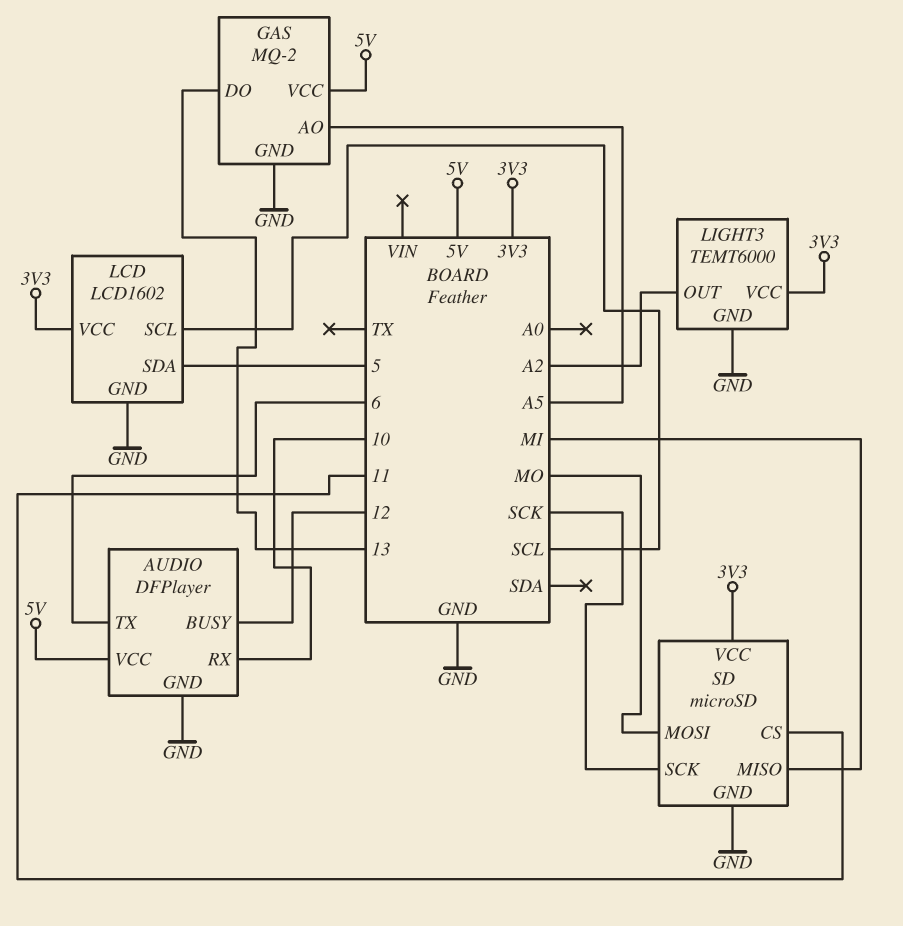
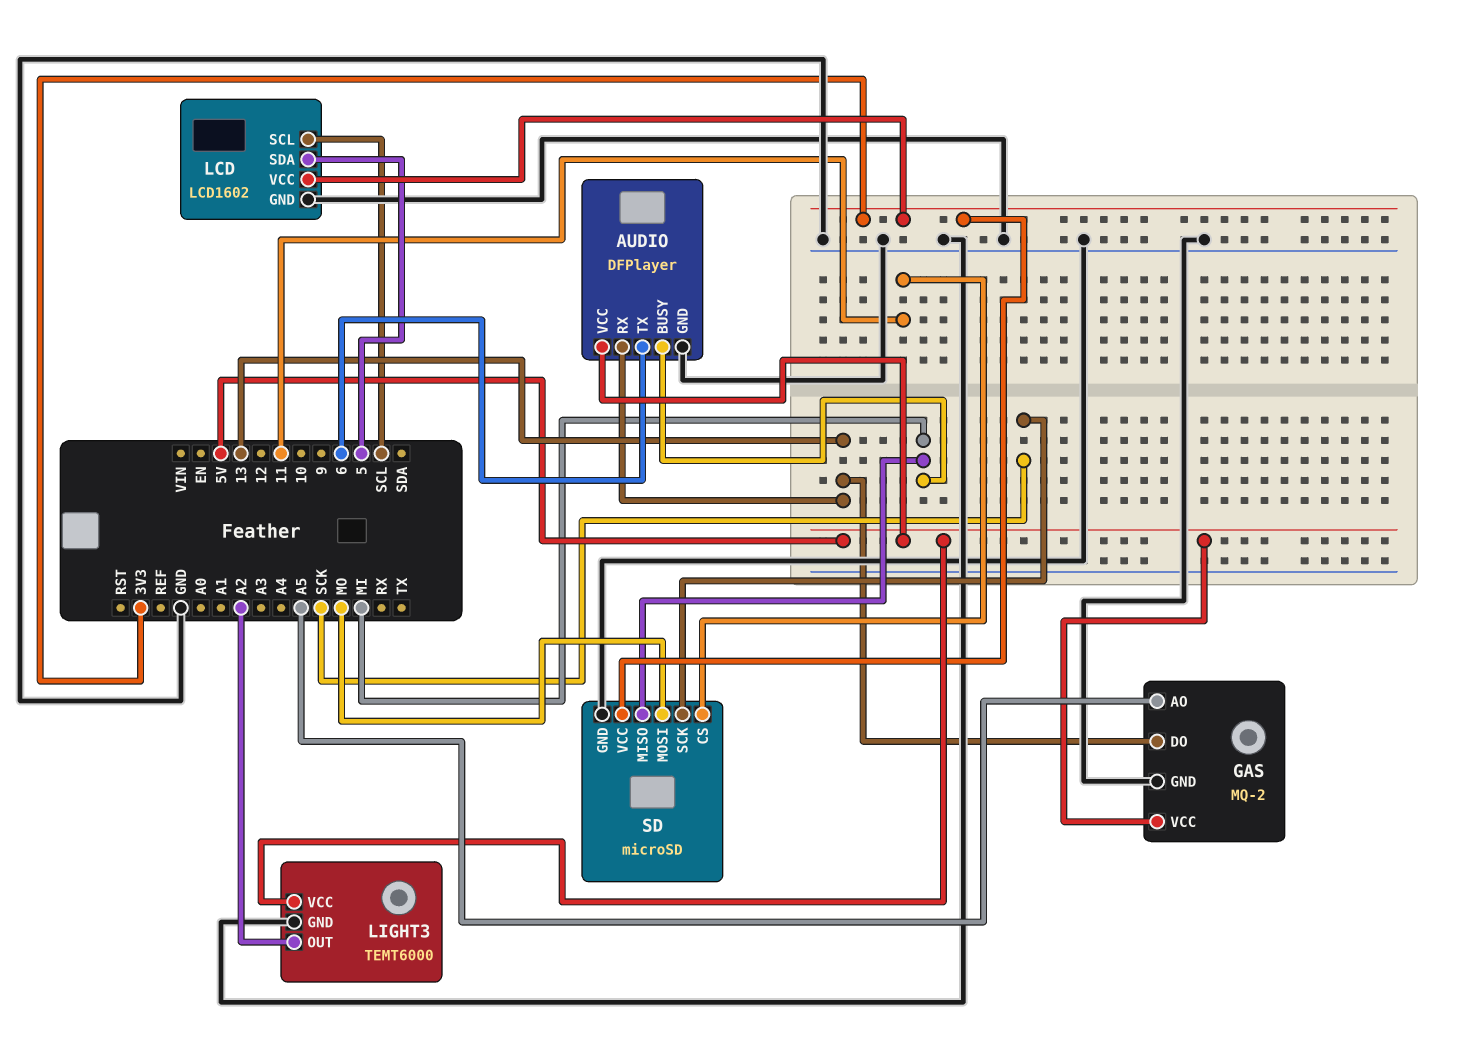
AUDIO pin BUSY: 12 -> MI
AUDIO pin RX: 10 -> 13
LIGHT3 pin VCC: 3V3 -> 5V

